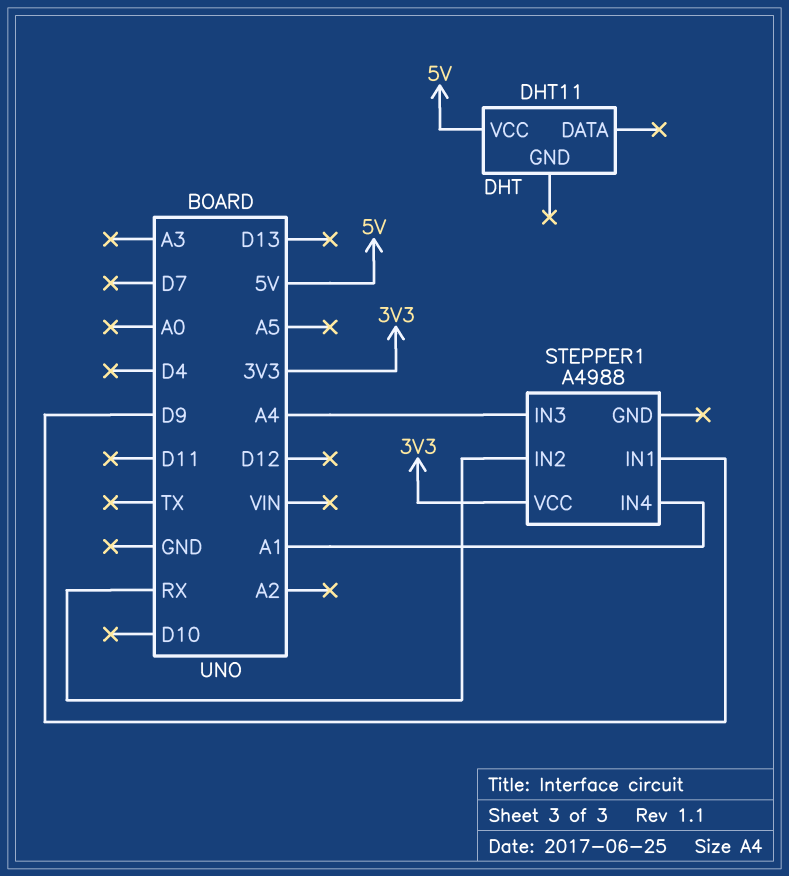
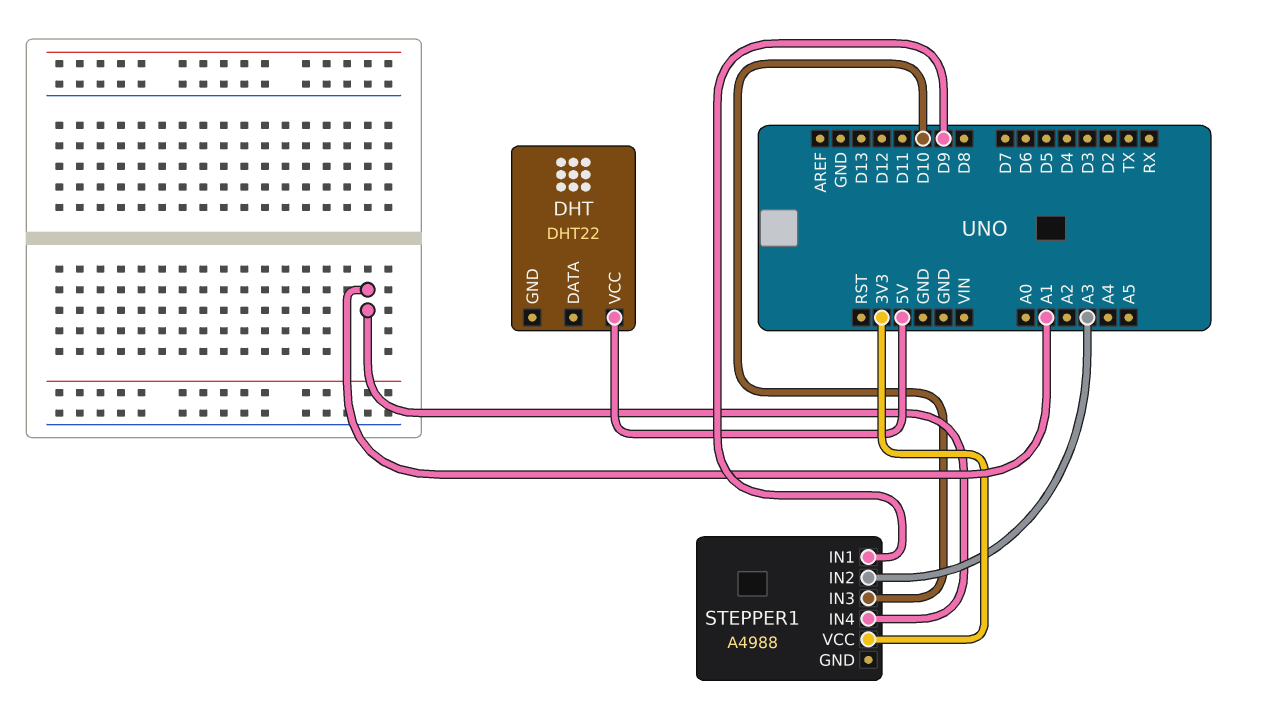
DHT: DHT11 -> DHT22
STEPPER1 pin IN2: RX -> A3
STEPPER1 pin IN3: A4 -> D10

